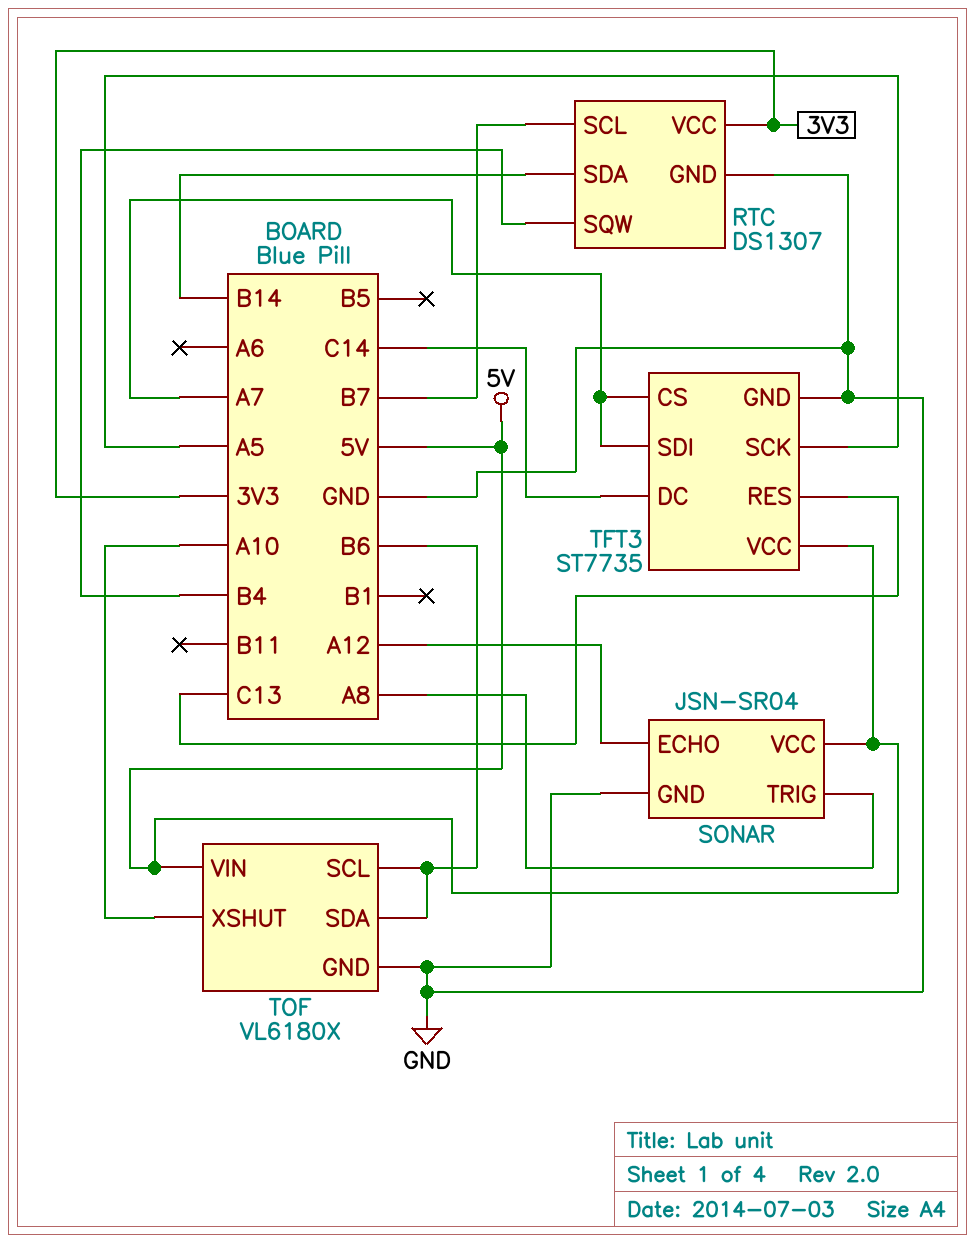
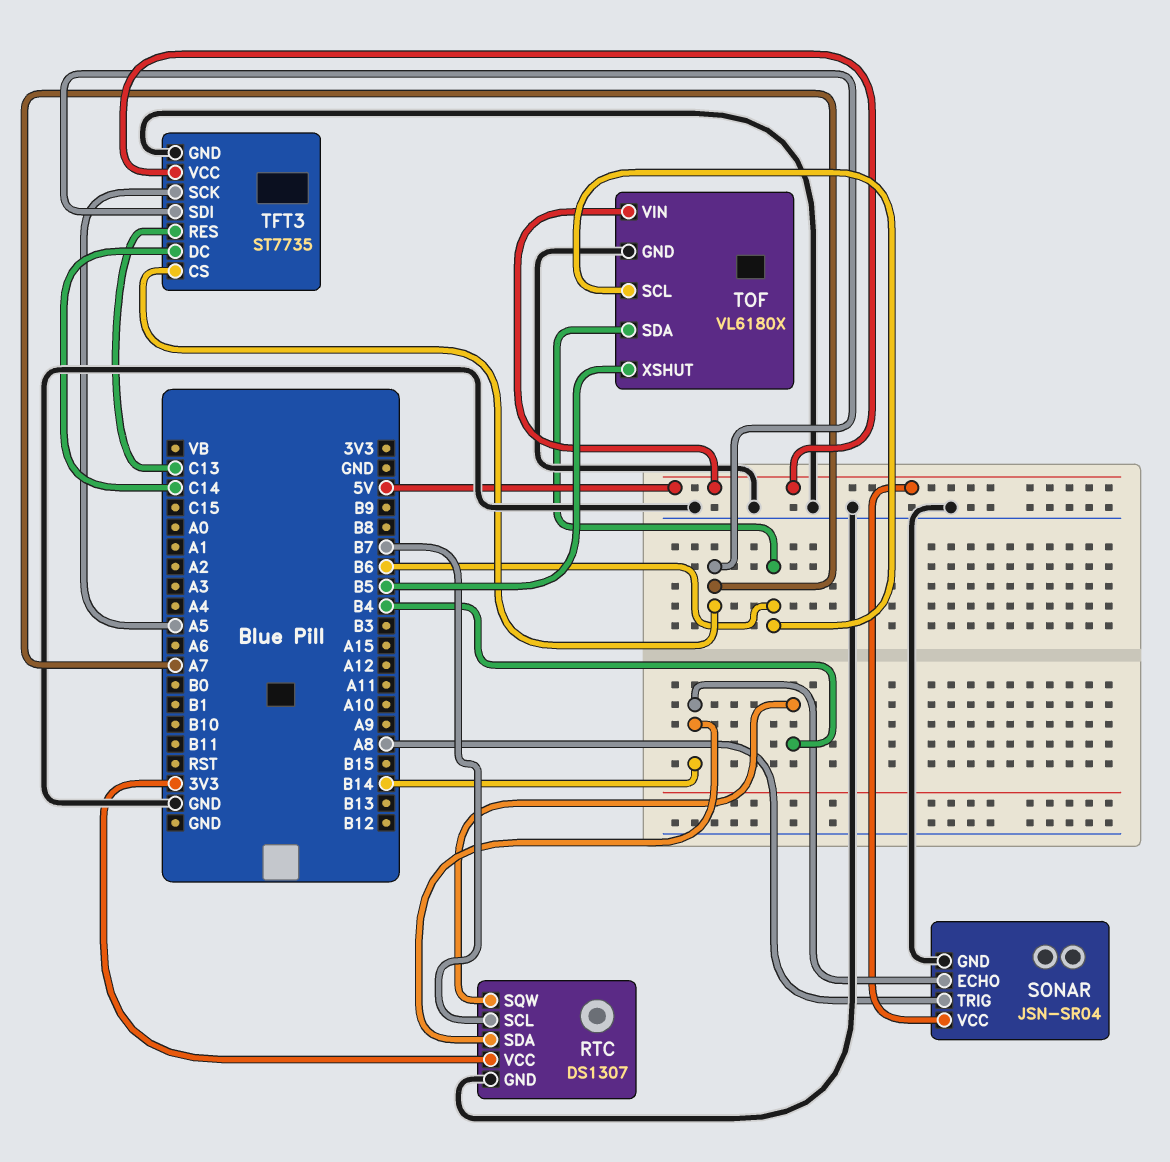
SONAR pin ECHO: A12 -> B14
TOF pin XSHUT: A10 -> B5

